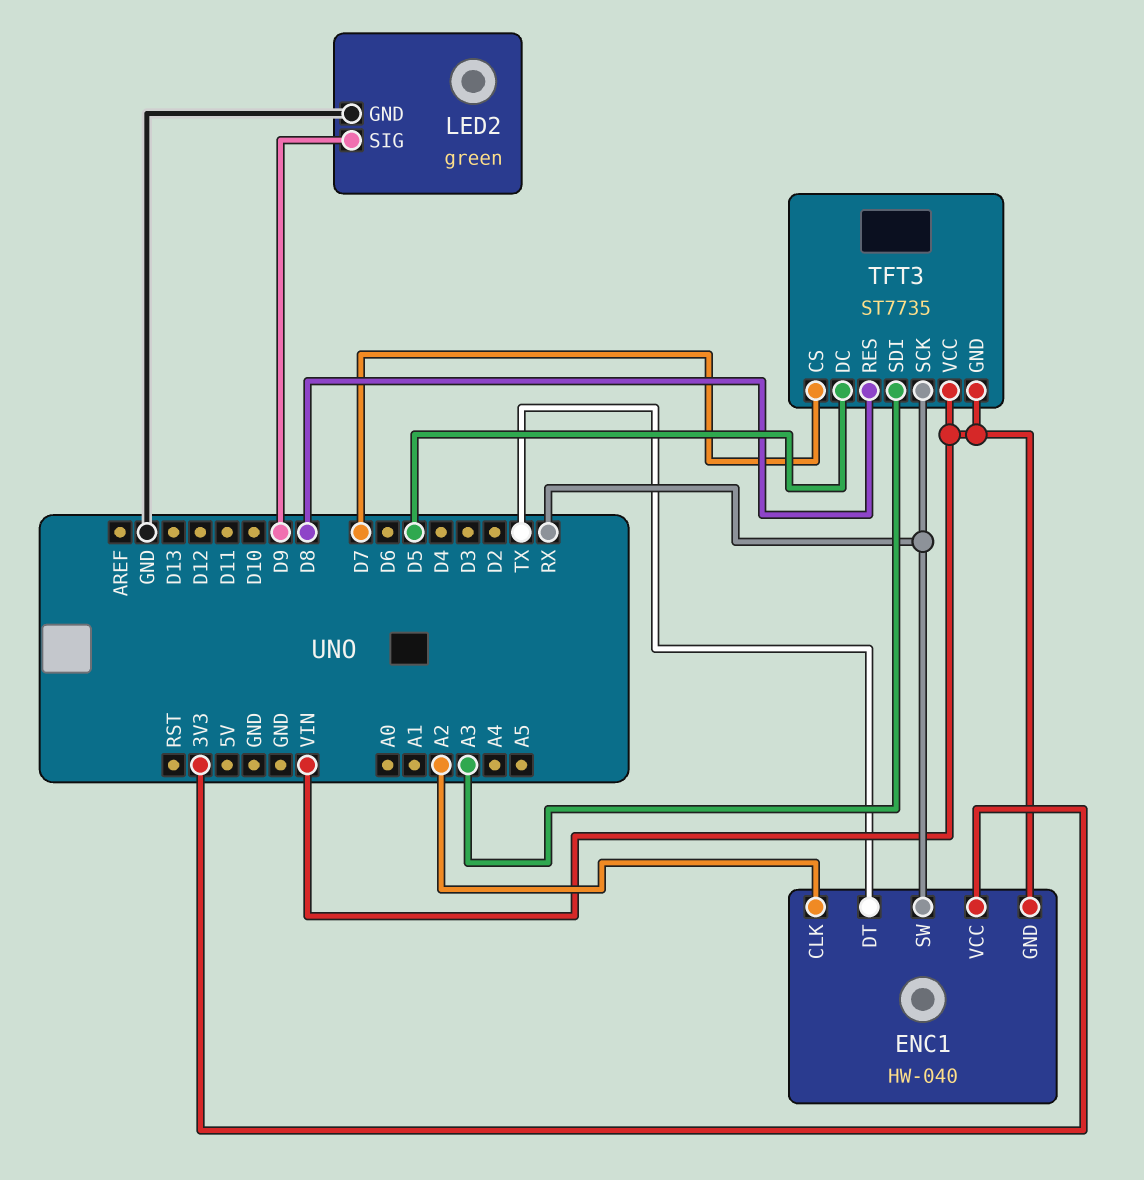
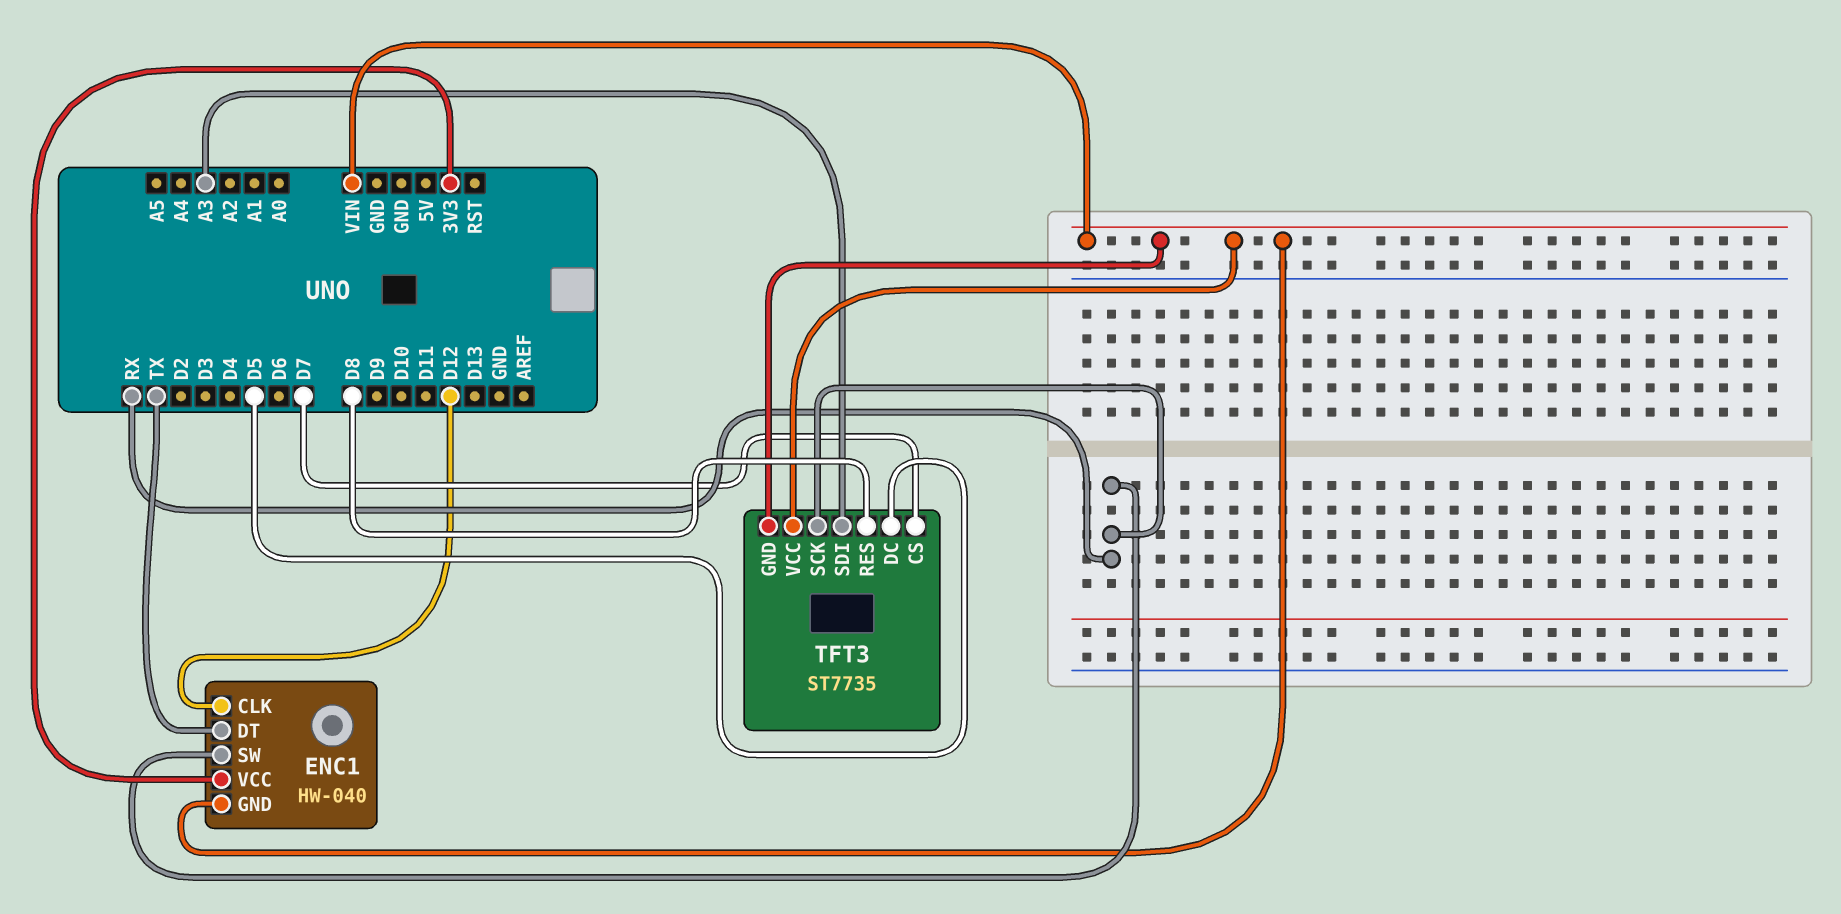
ENC1 pin CLK: A2 -> D12
LED2: green -> none
LED2 pin GND: GND -> none
LED2 pin SIG: D9 -> none

